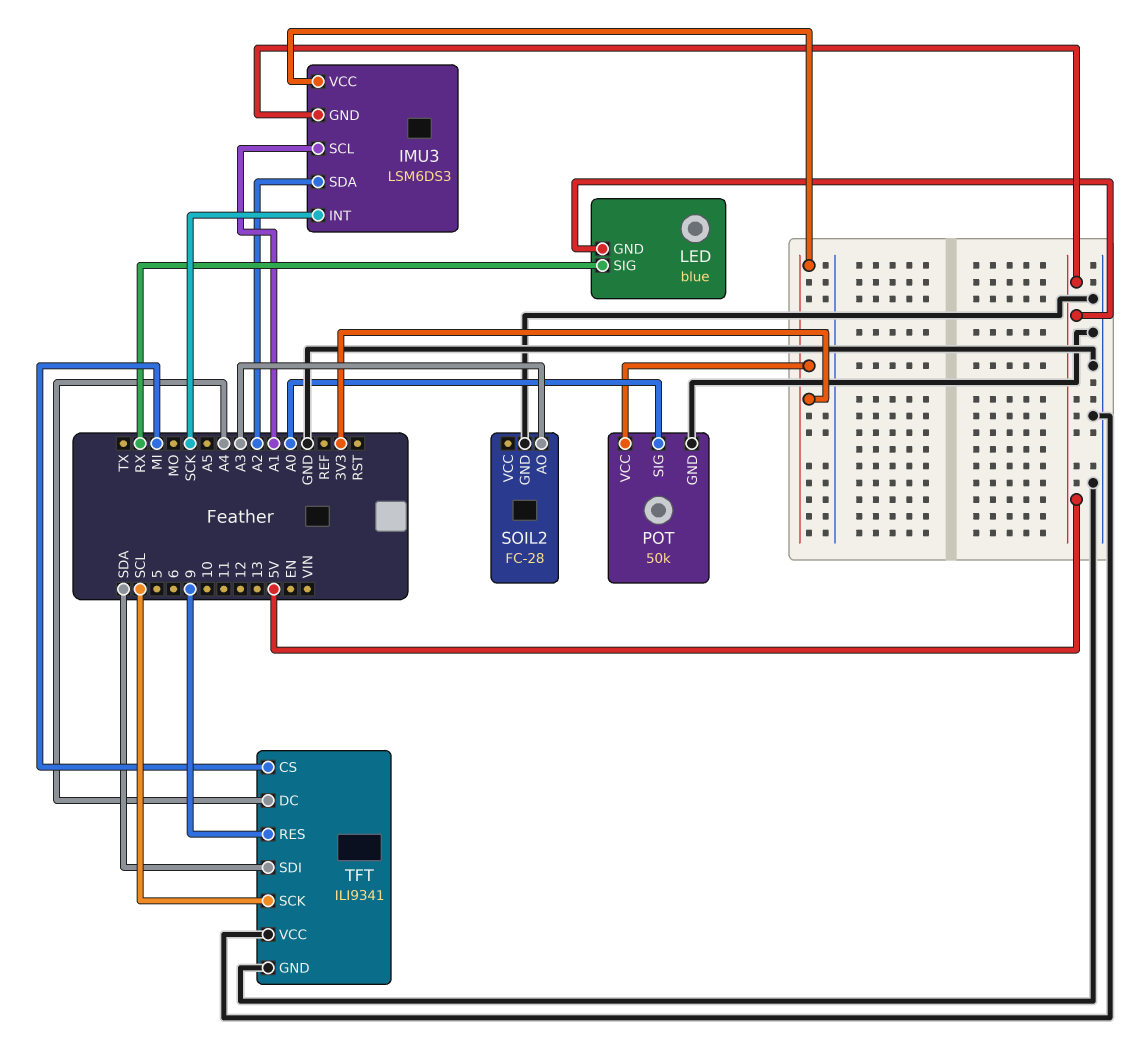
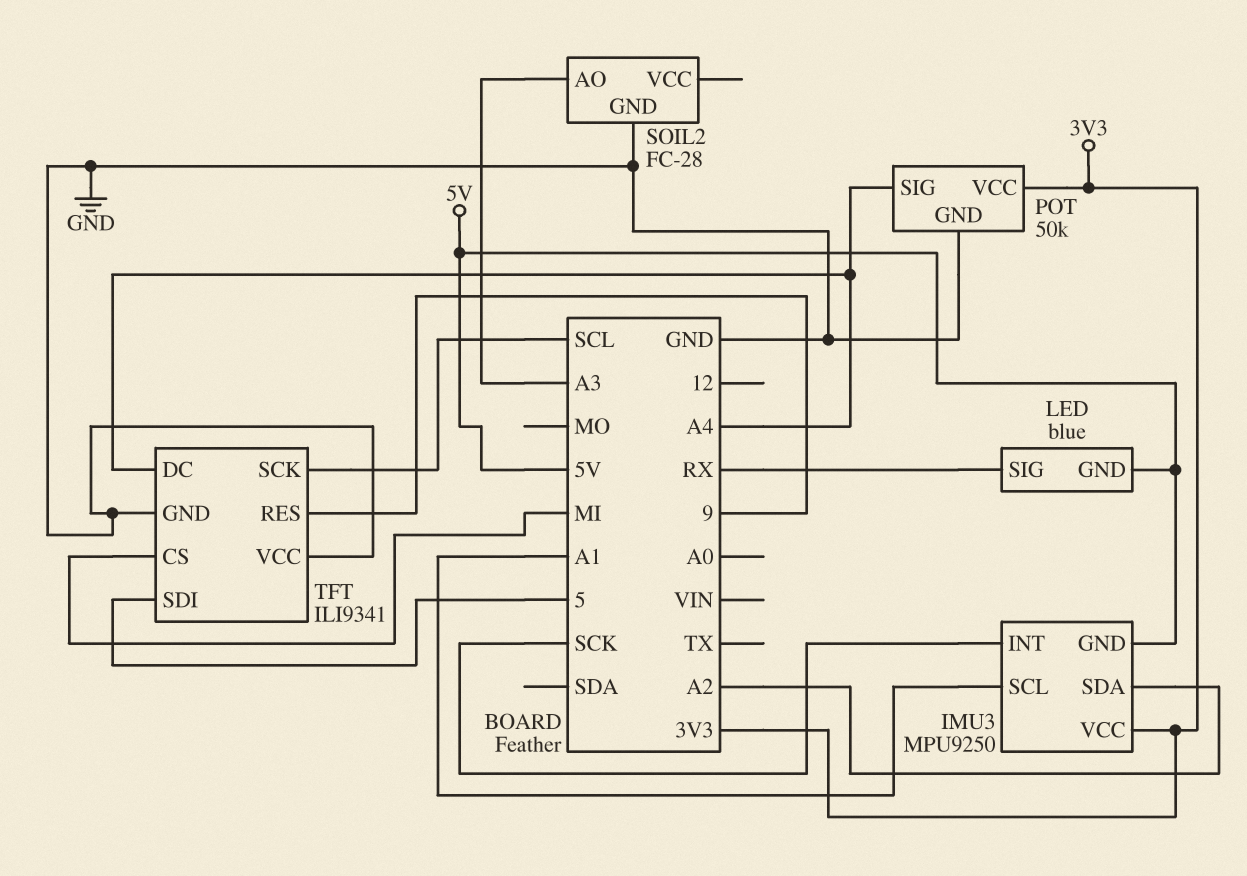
IMU3: LSM6DS3 -> MPU9250
POT pin SIG: A0 -> A4
TFT pin SDI: SDA -> 5

